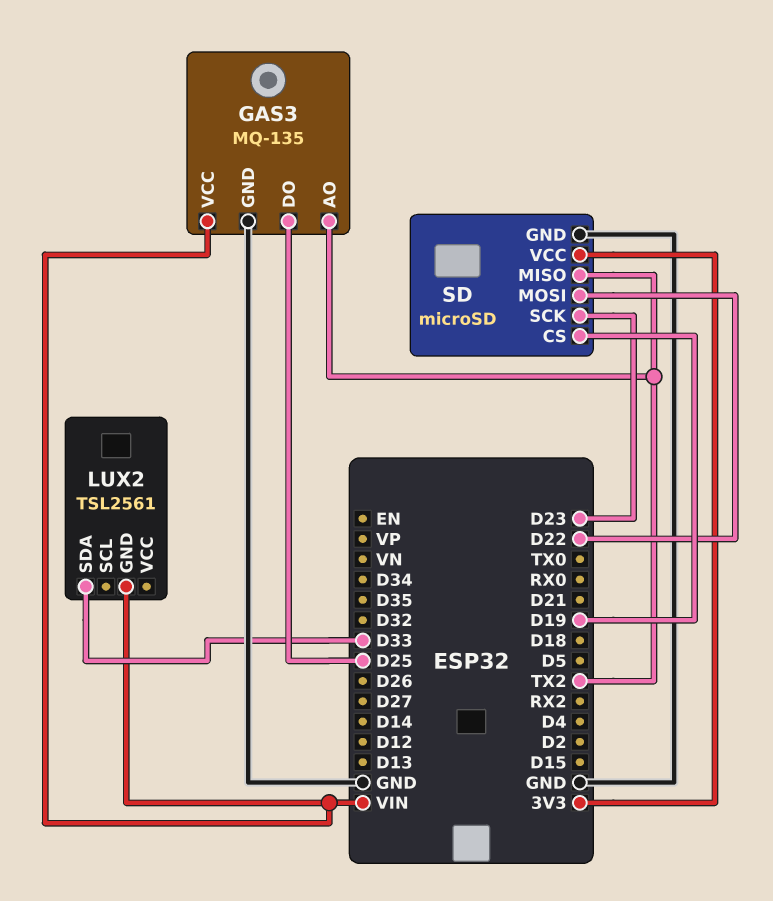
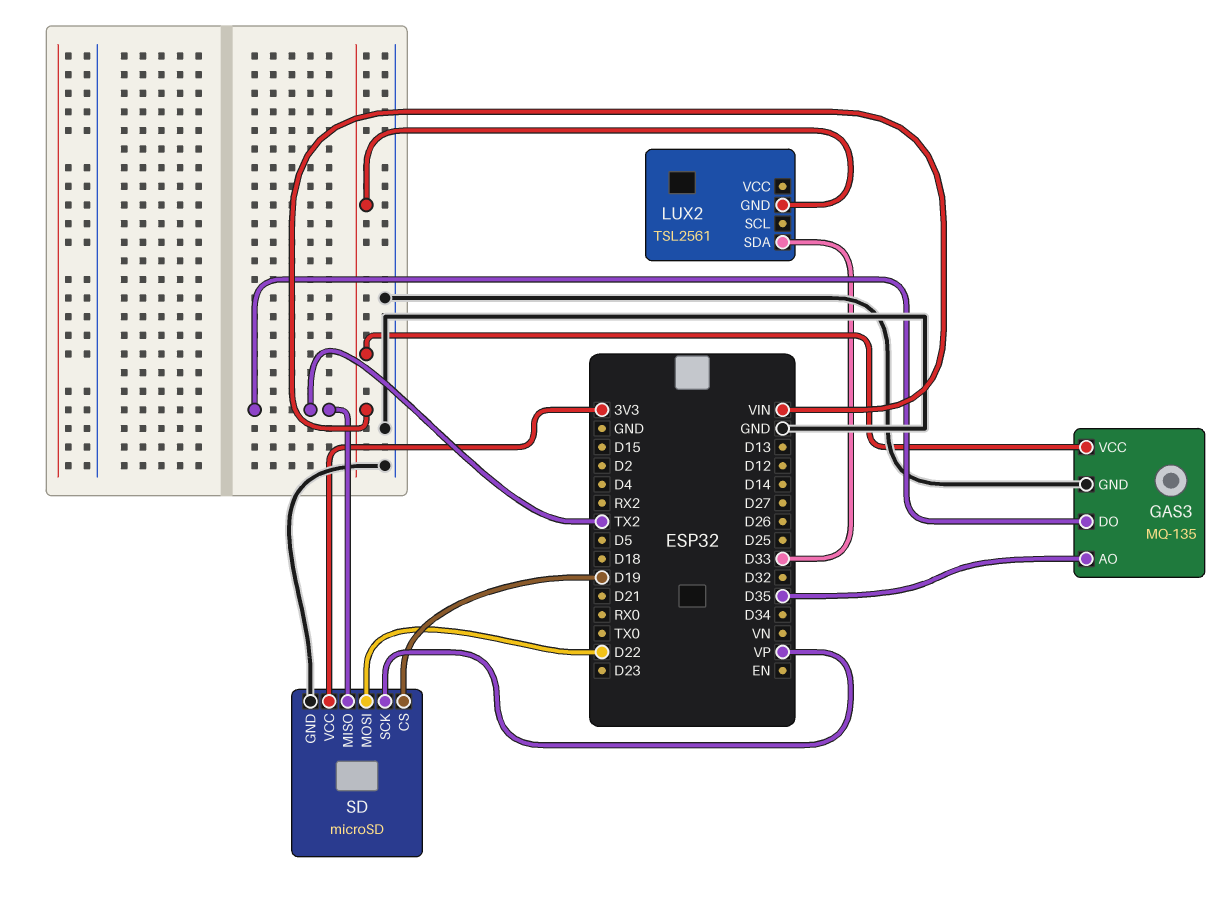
GAS3 pin AO: TX2 -> D35
GAS3 pin DO: D25 -> TX2
SD pin SCK: D23 -> VP

